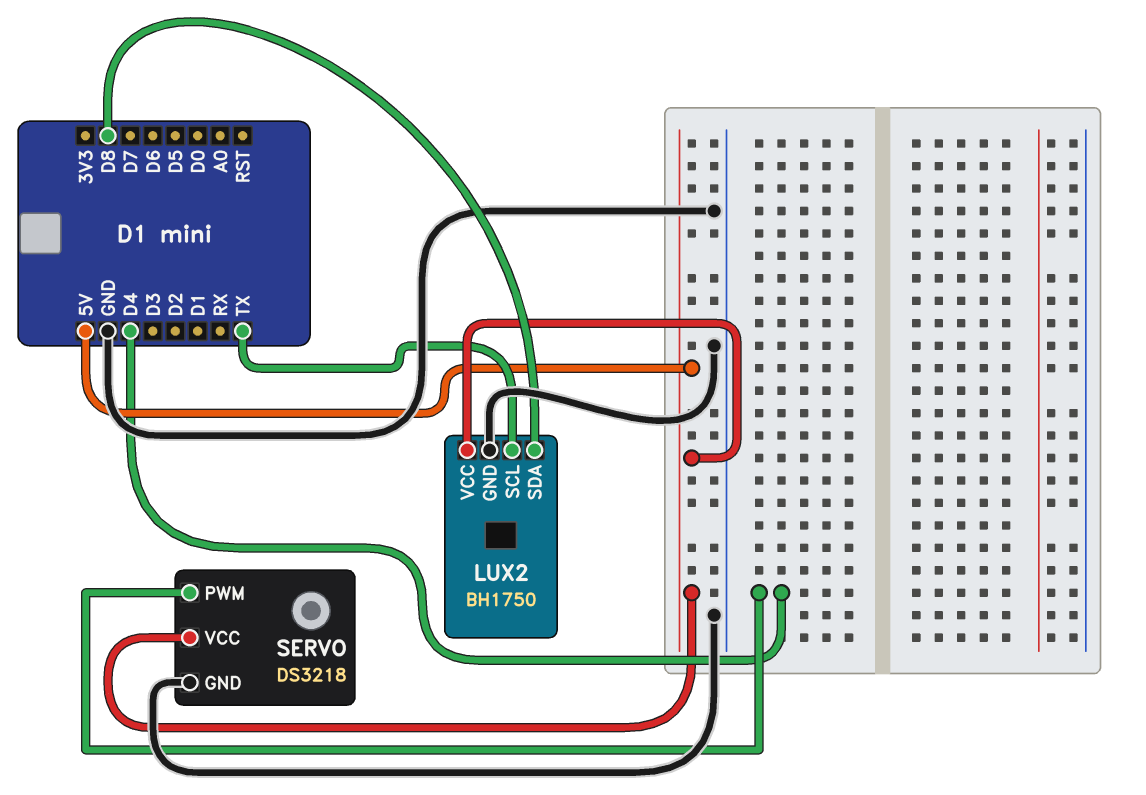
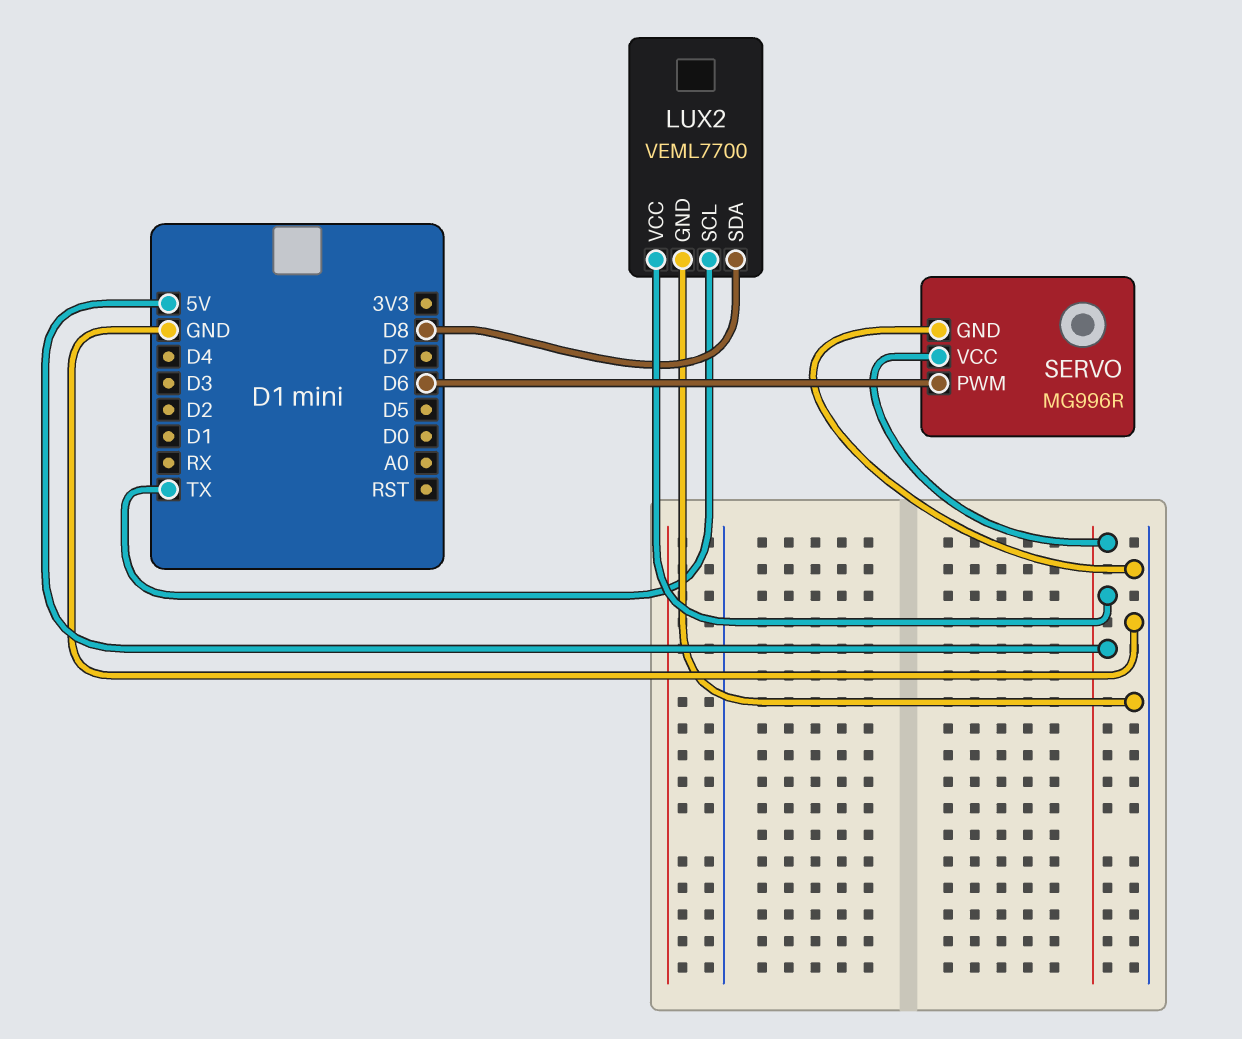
LUX2: BH1750 -> VEML7700
SERVO: DS3218 -> MG996R
SERVO pin PWM: D4 -> D6

